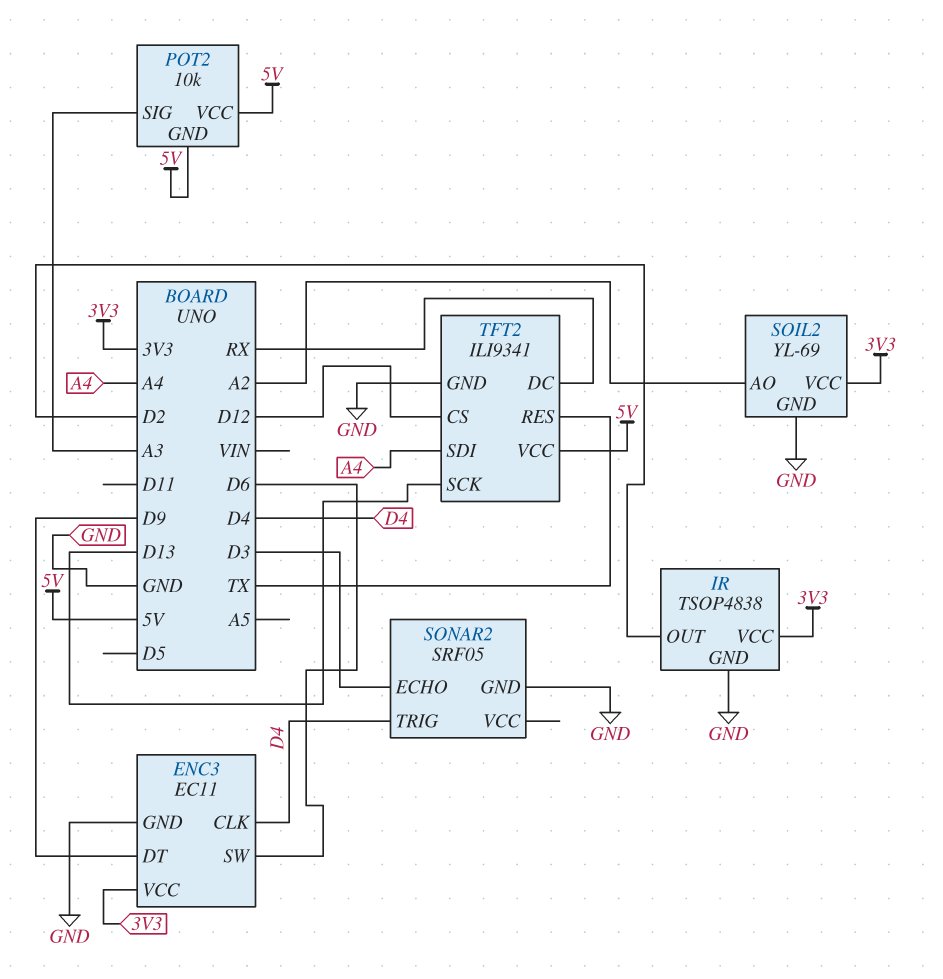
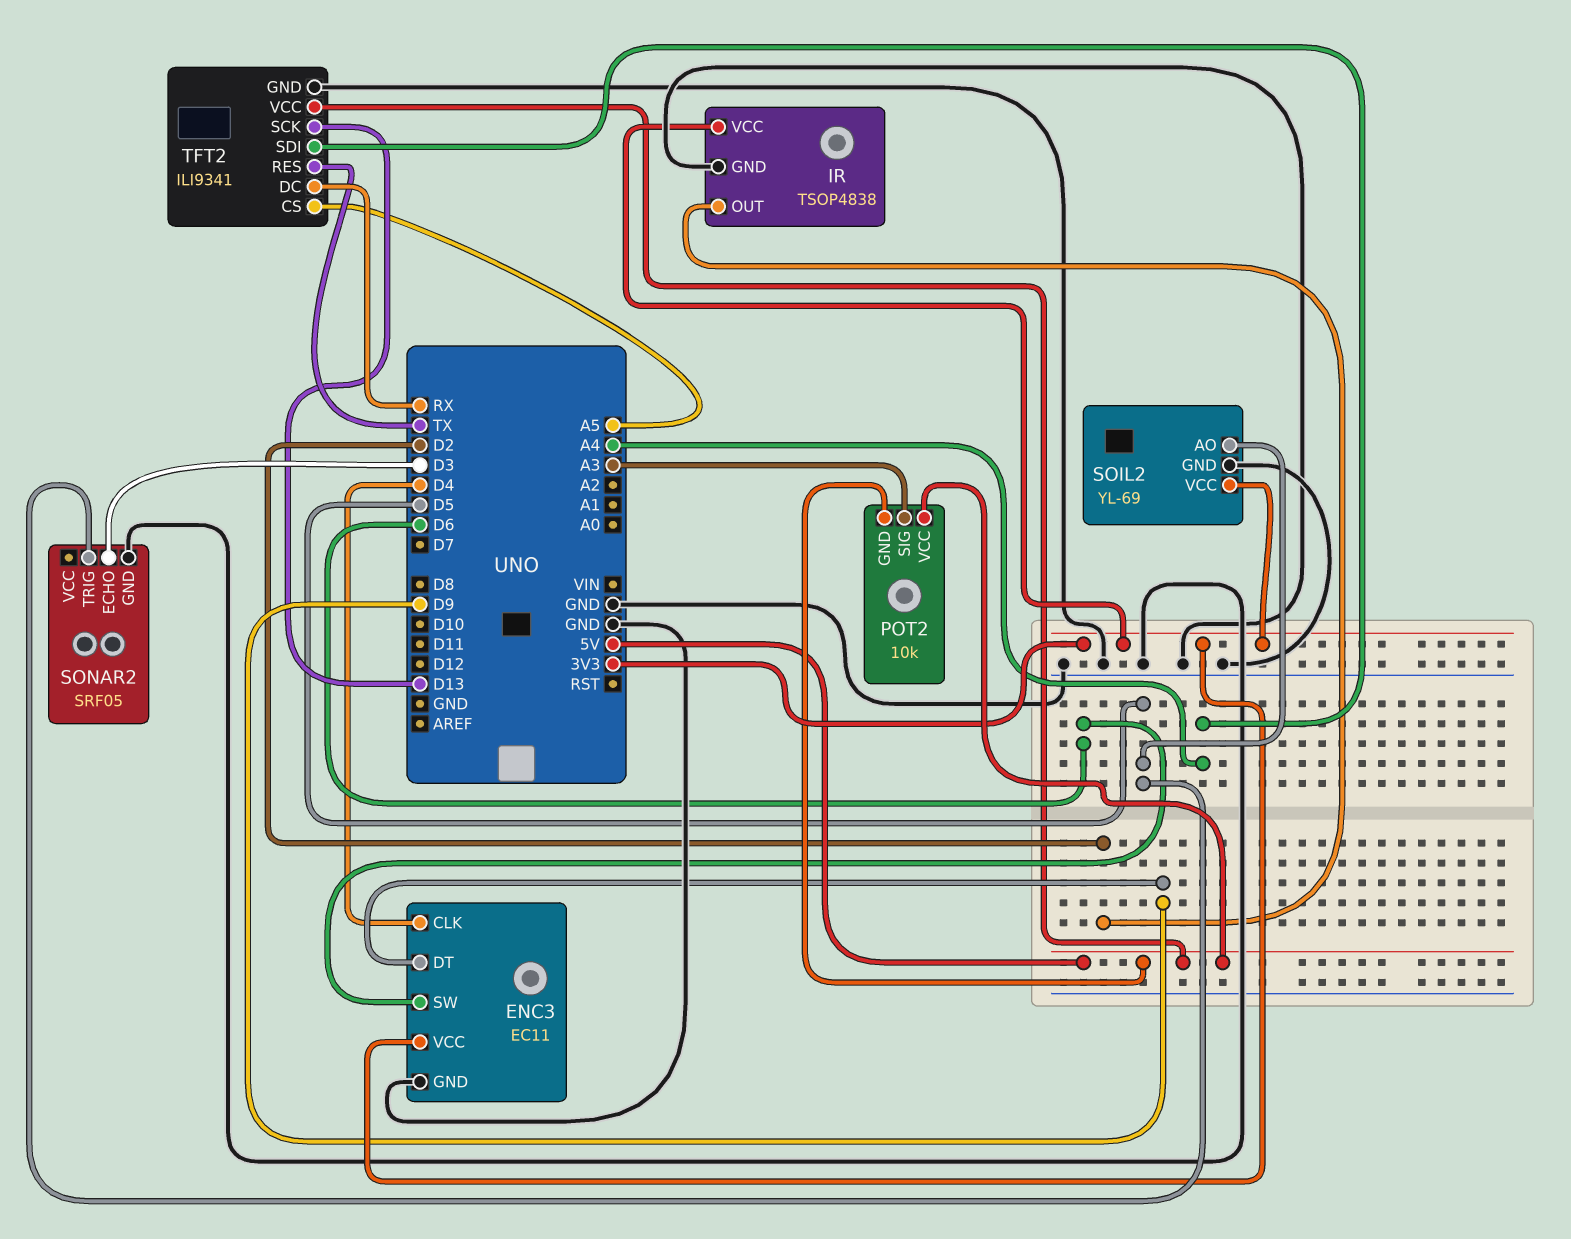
SOIL2 pin AO: A2 -> D5
SONAR2 pin TRIG: D4 -> D5
TFT2 pin CS: D12 -> A5

